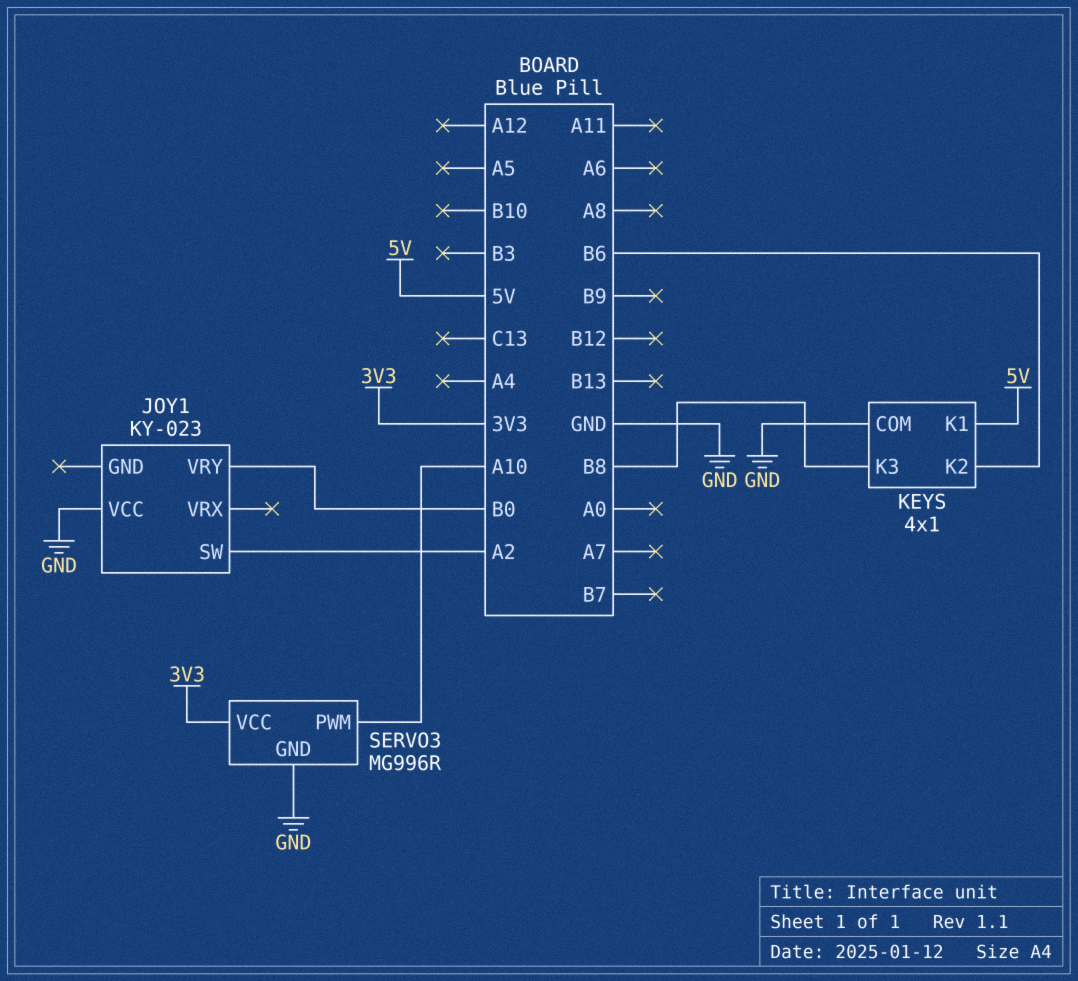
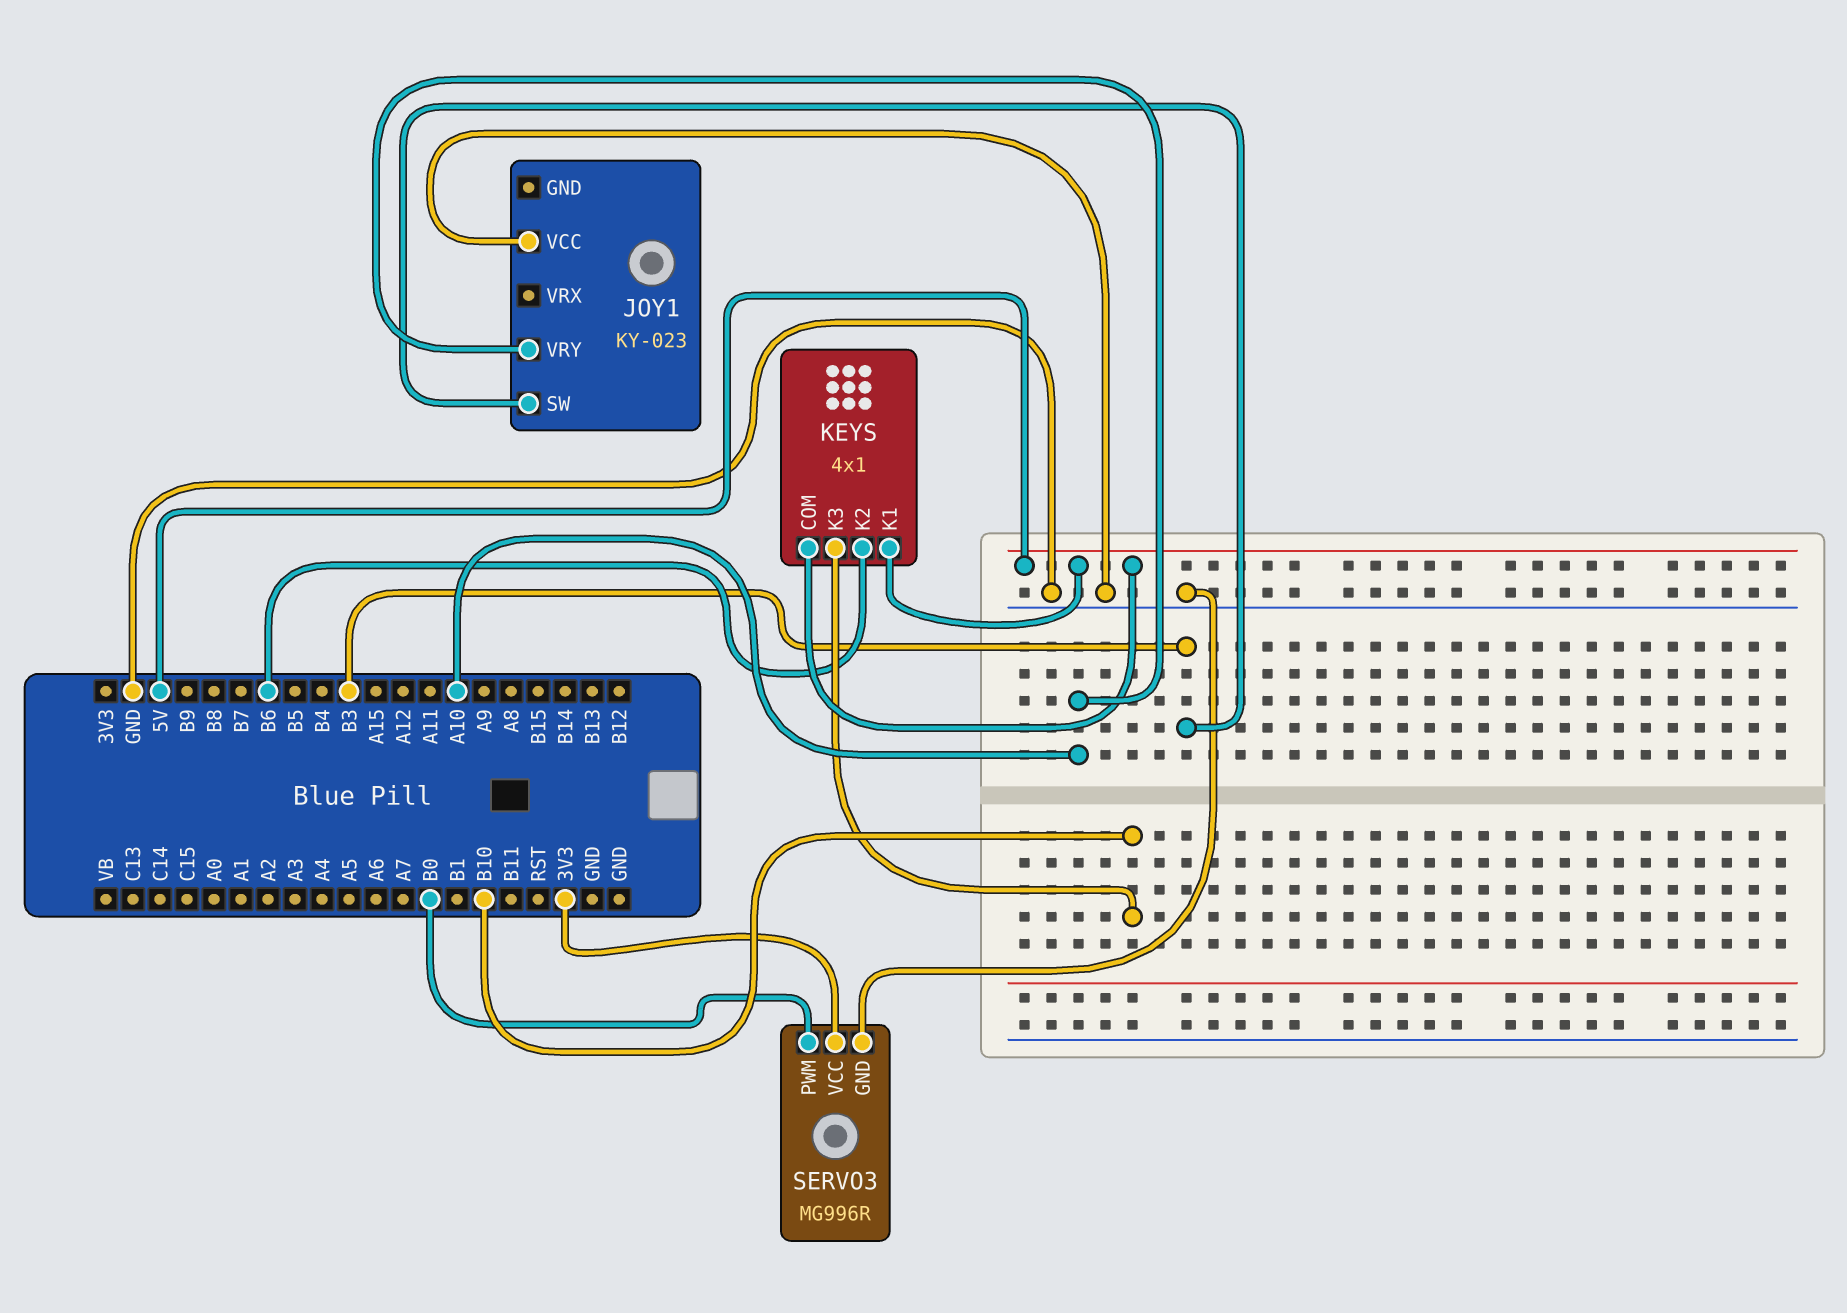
JOY1 pin SW: A2 -> B3
JOY1 pin VRY: B0 -> A10
KEYS pin COM: GND -> 5V
KEYS pin K3: B8 -> B10
SERVO3 pin PWM: A10 -> B0

